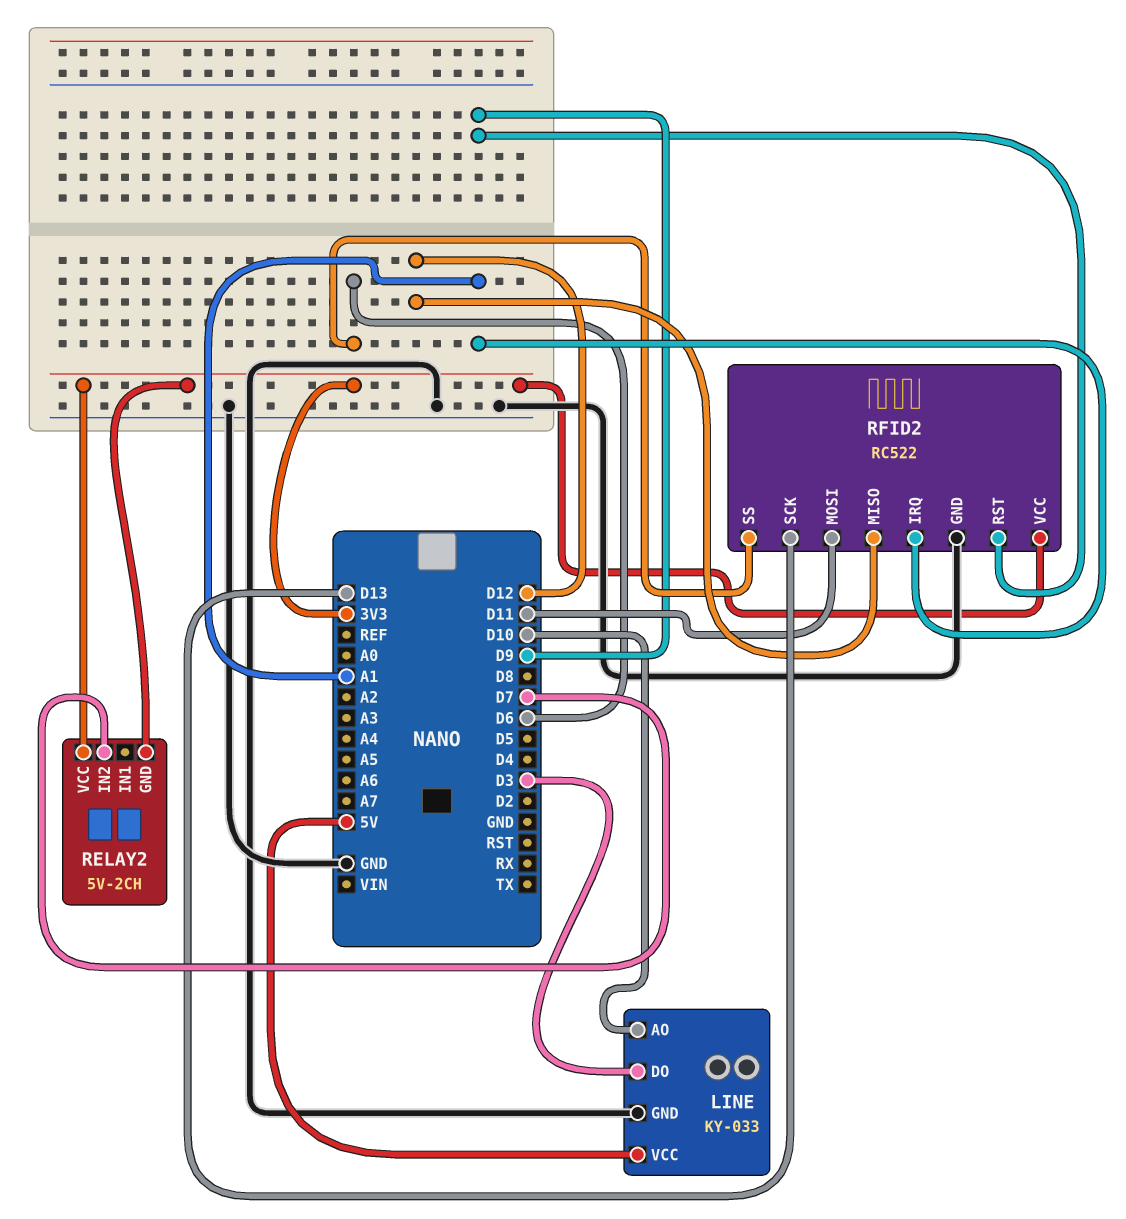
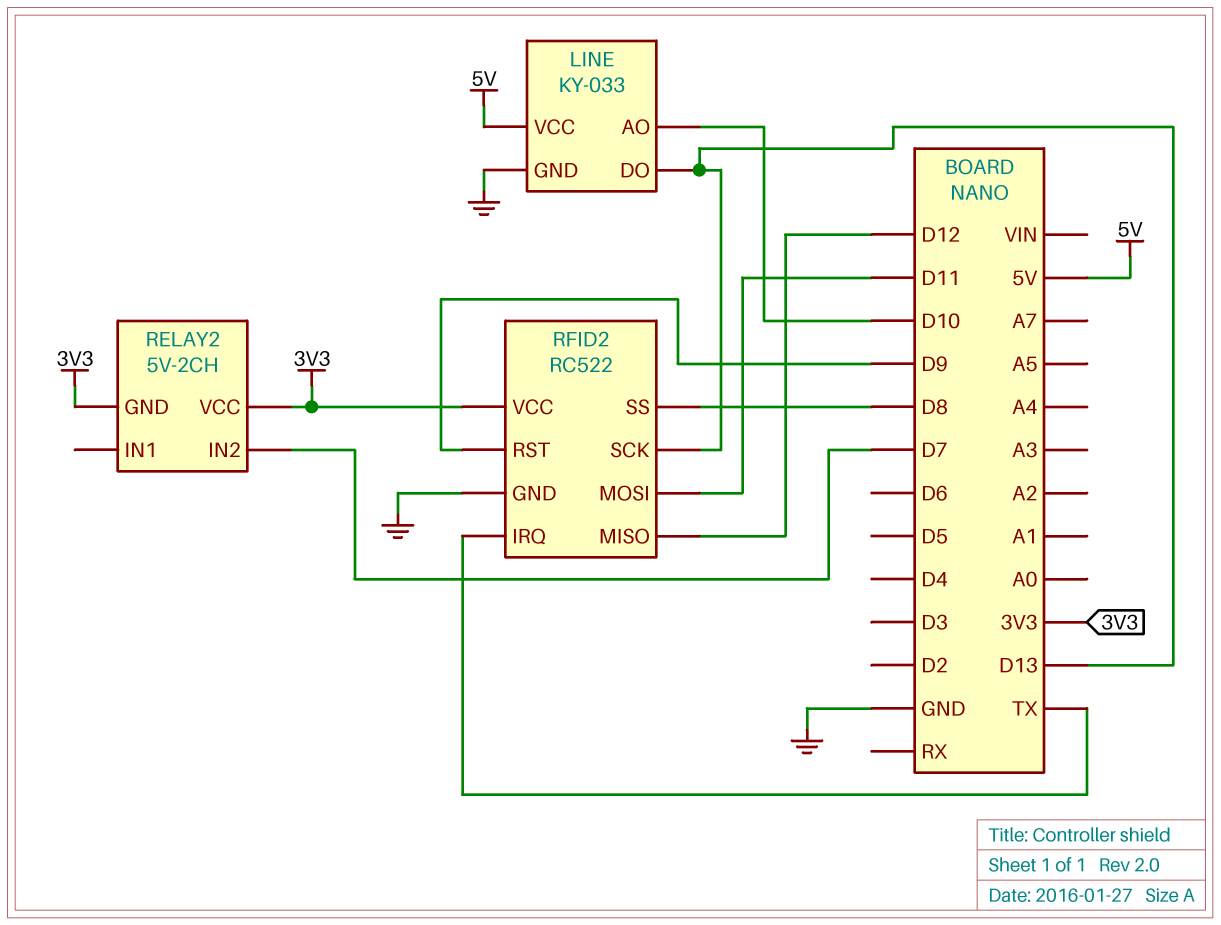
LINE pin DO: D3 -> D13
RFID2 pin IRQ: A1 -> TX
RFID2 pin SS: D6 -> D8

